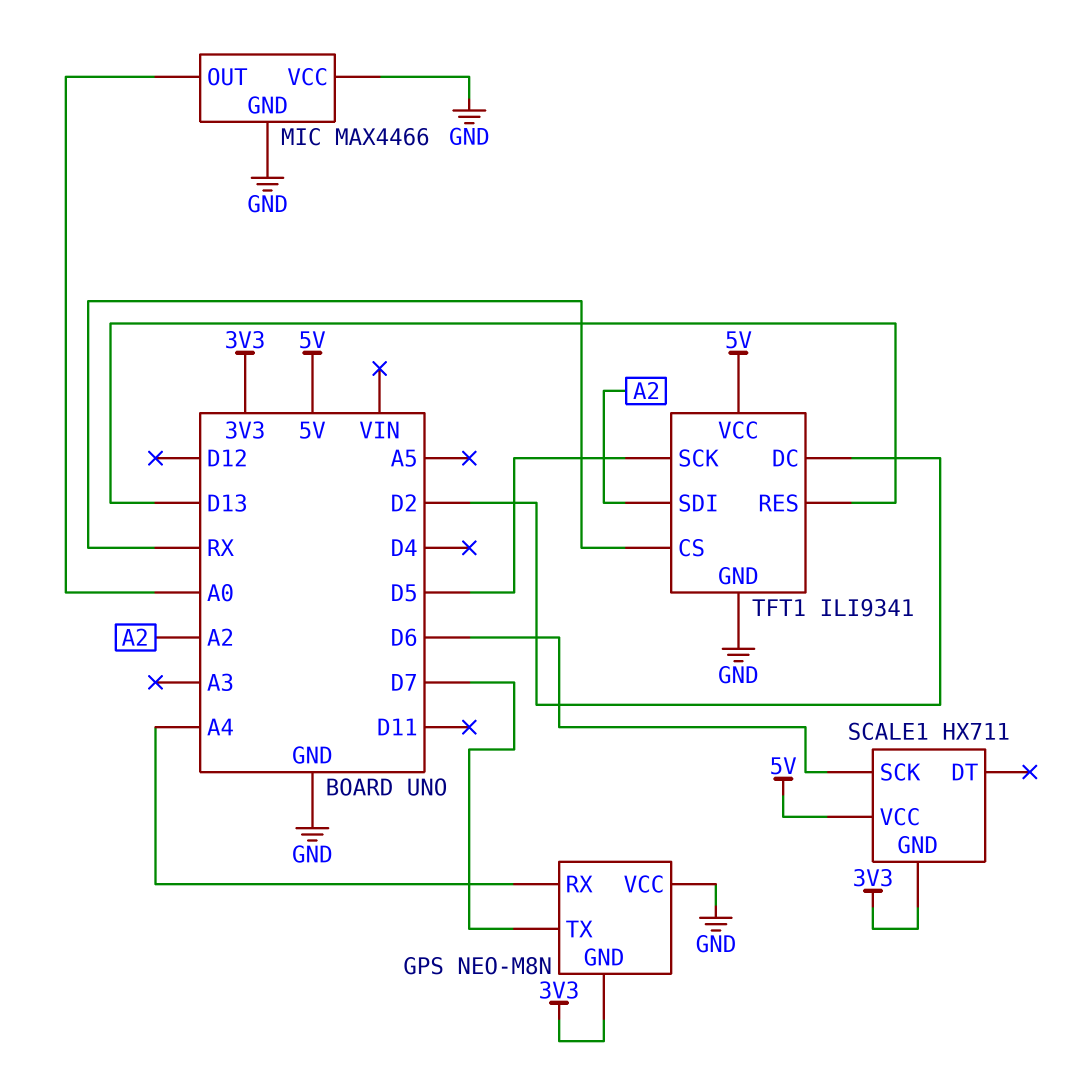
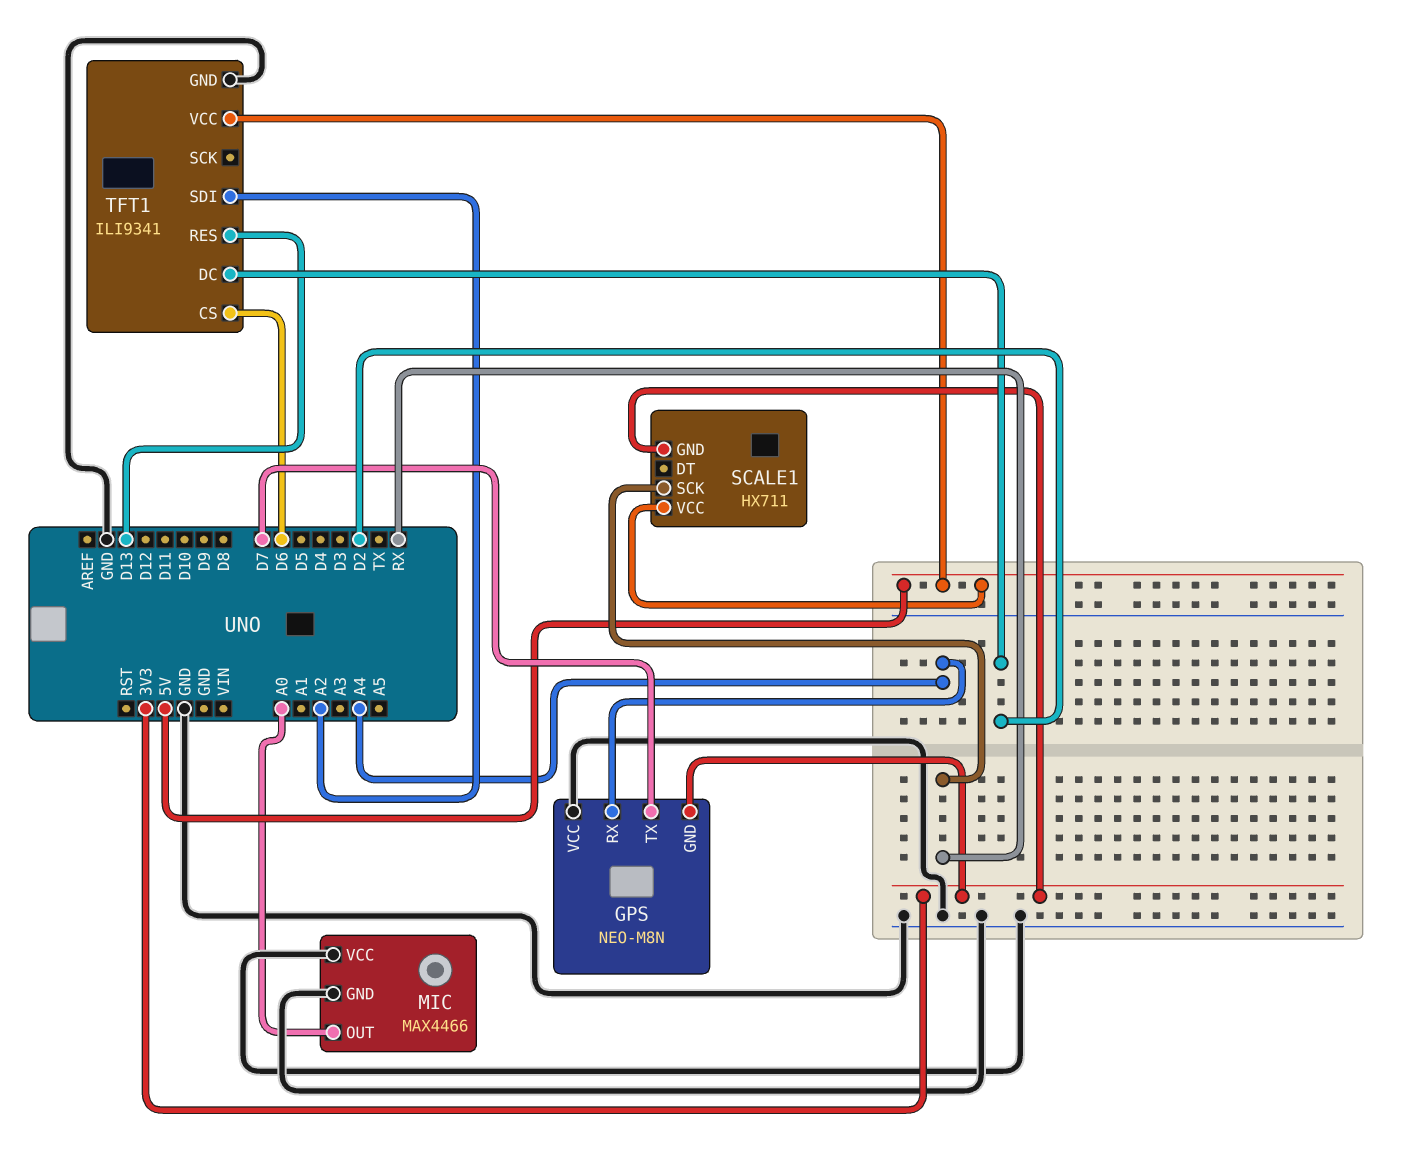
SCALE1 pin SCK: D6 -> RX
TFT1 pin CS: RX -> D6
TFT1 pin SCK: D5 -> none

